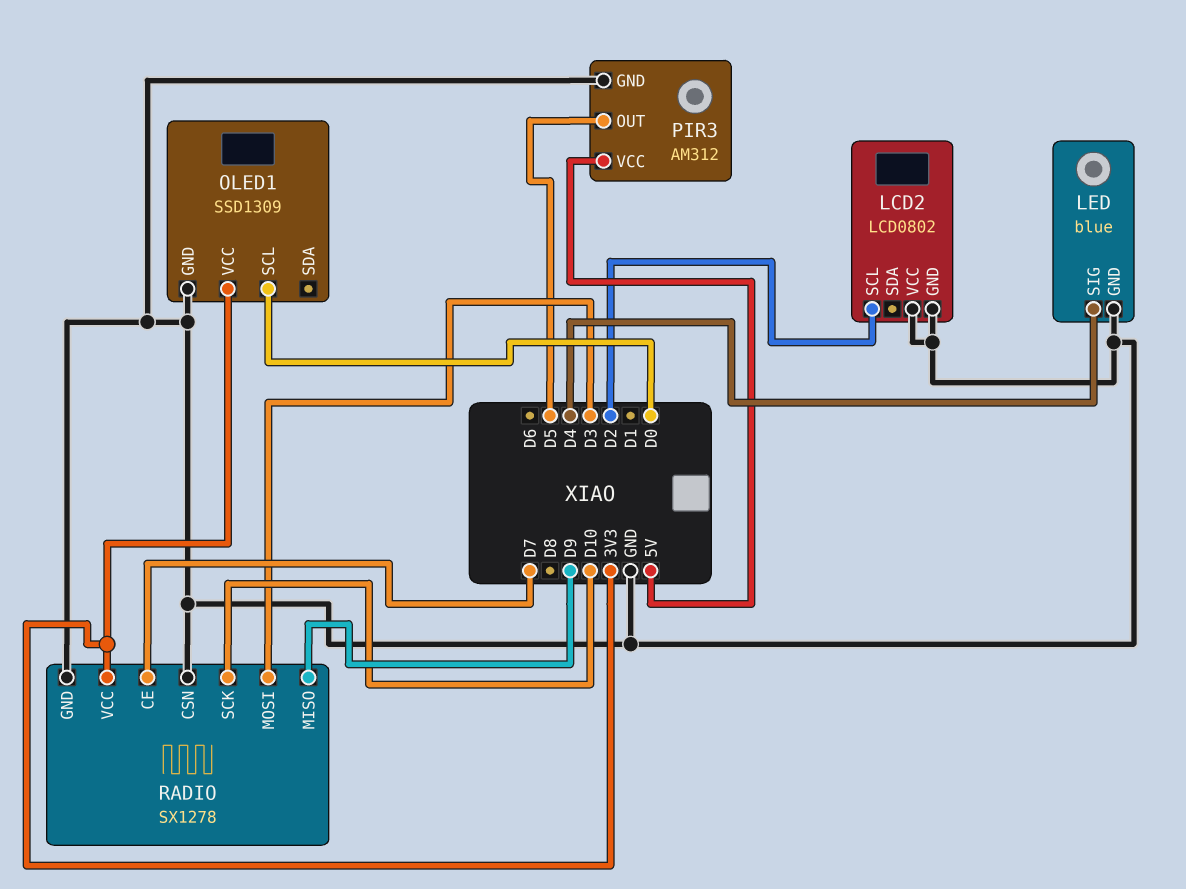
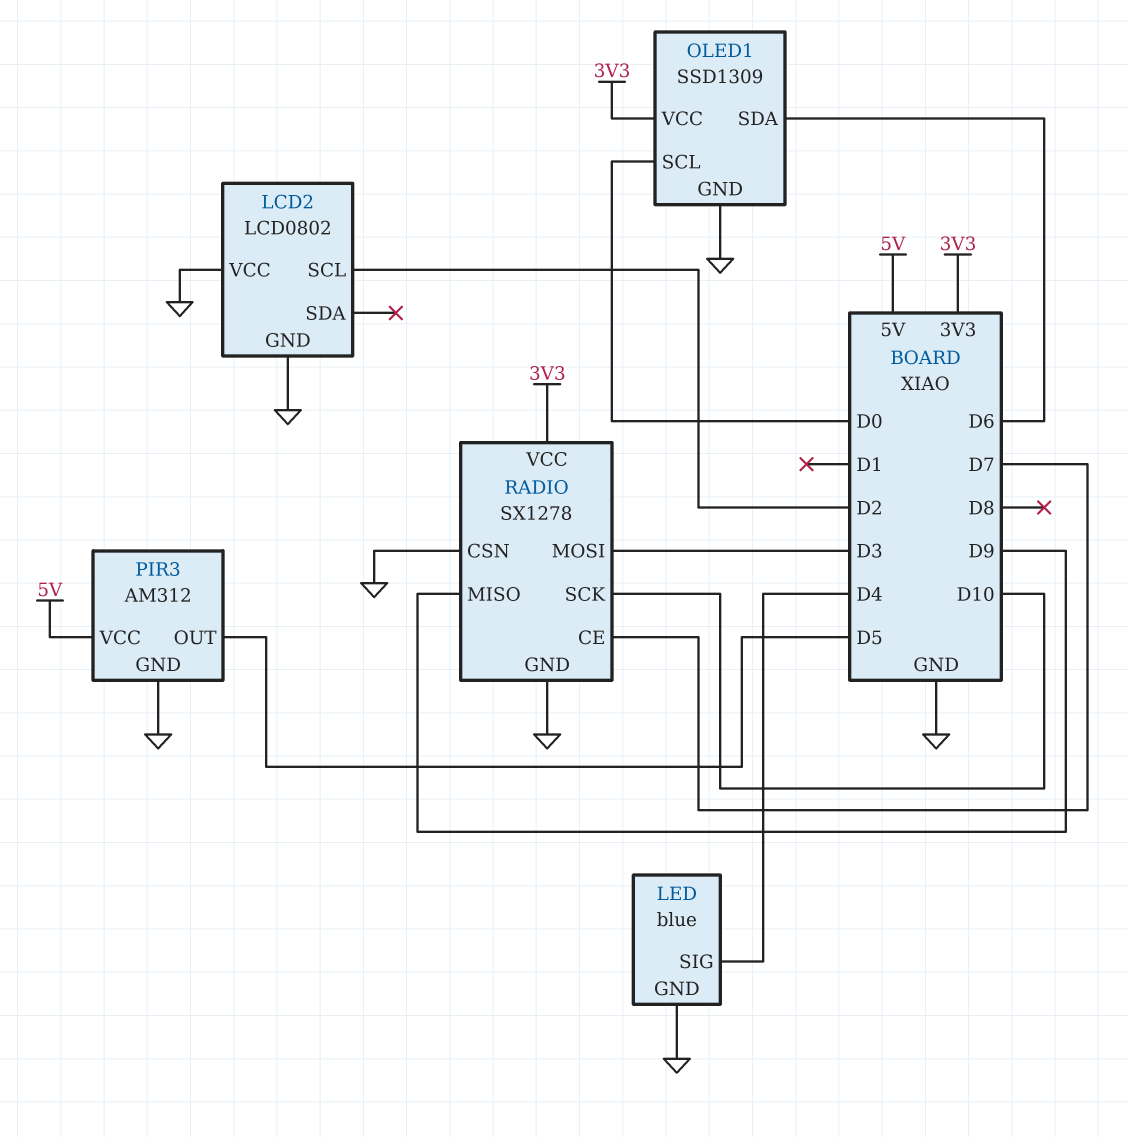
OLED1 pin SDA: none -> D6

